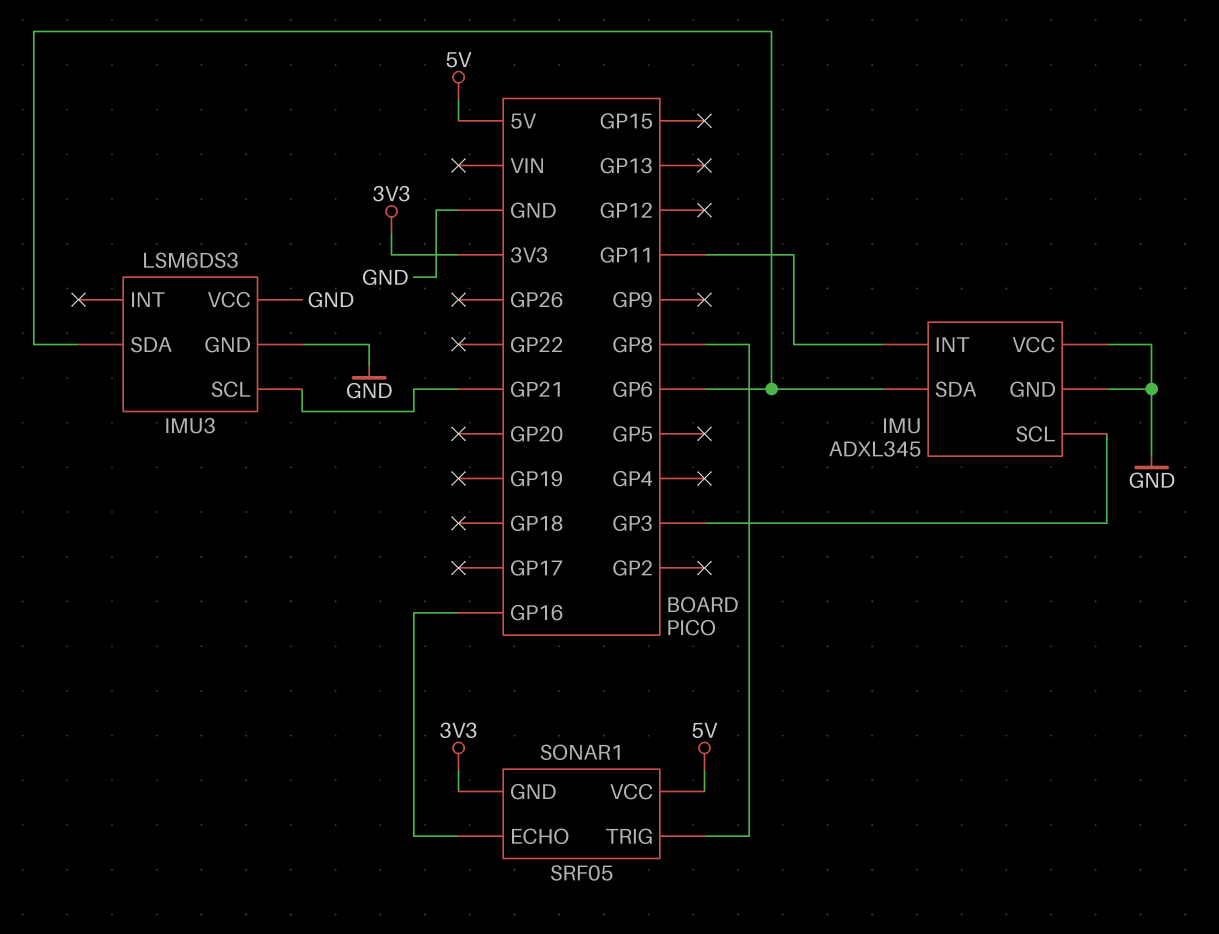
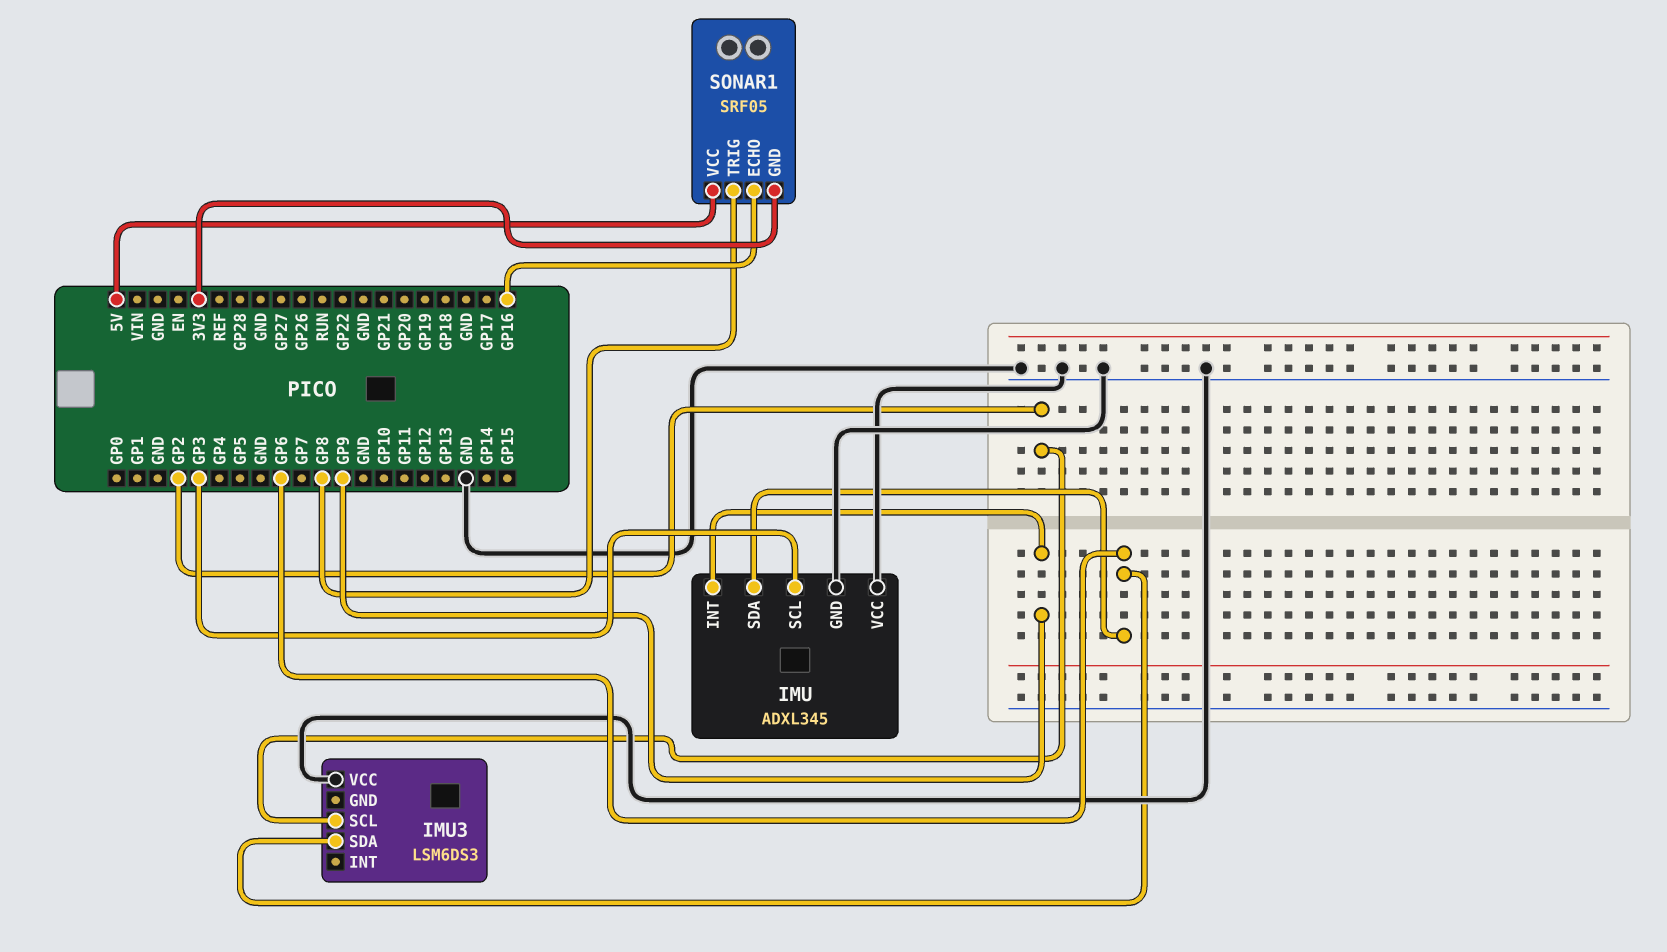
IMU pin INT: GP11 -> GP9
IMU3 pin GND: GND -> none
IMU3 pin SCL: GP21 -> GP2

